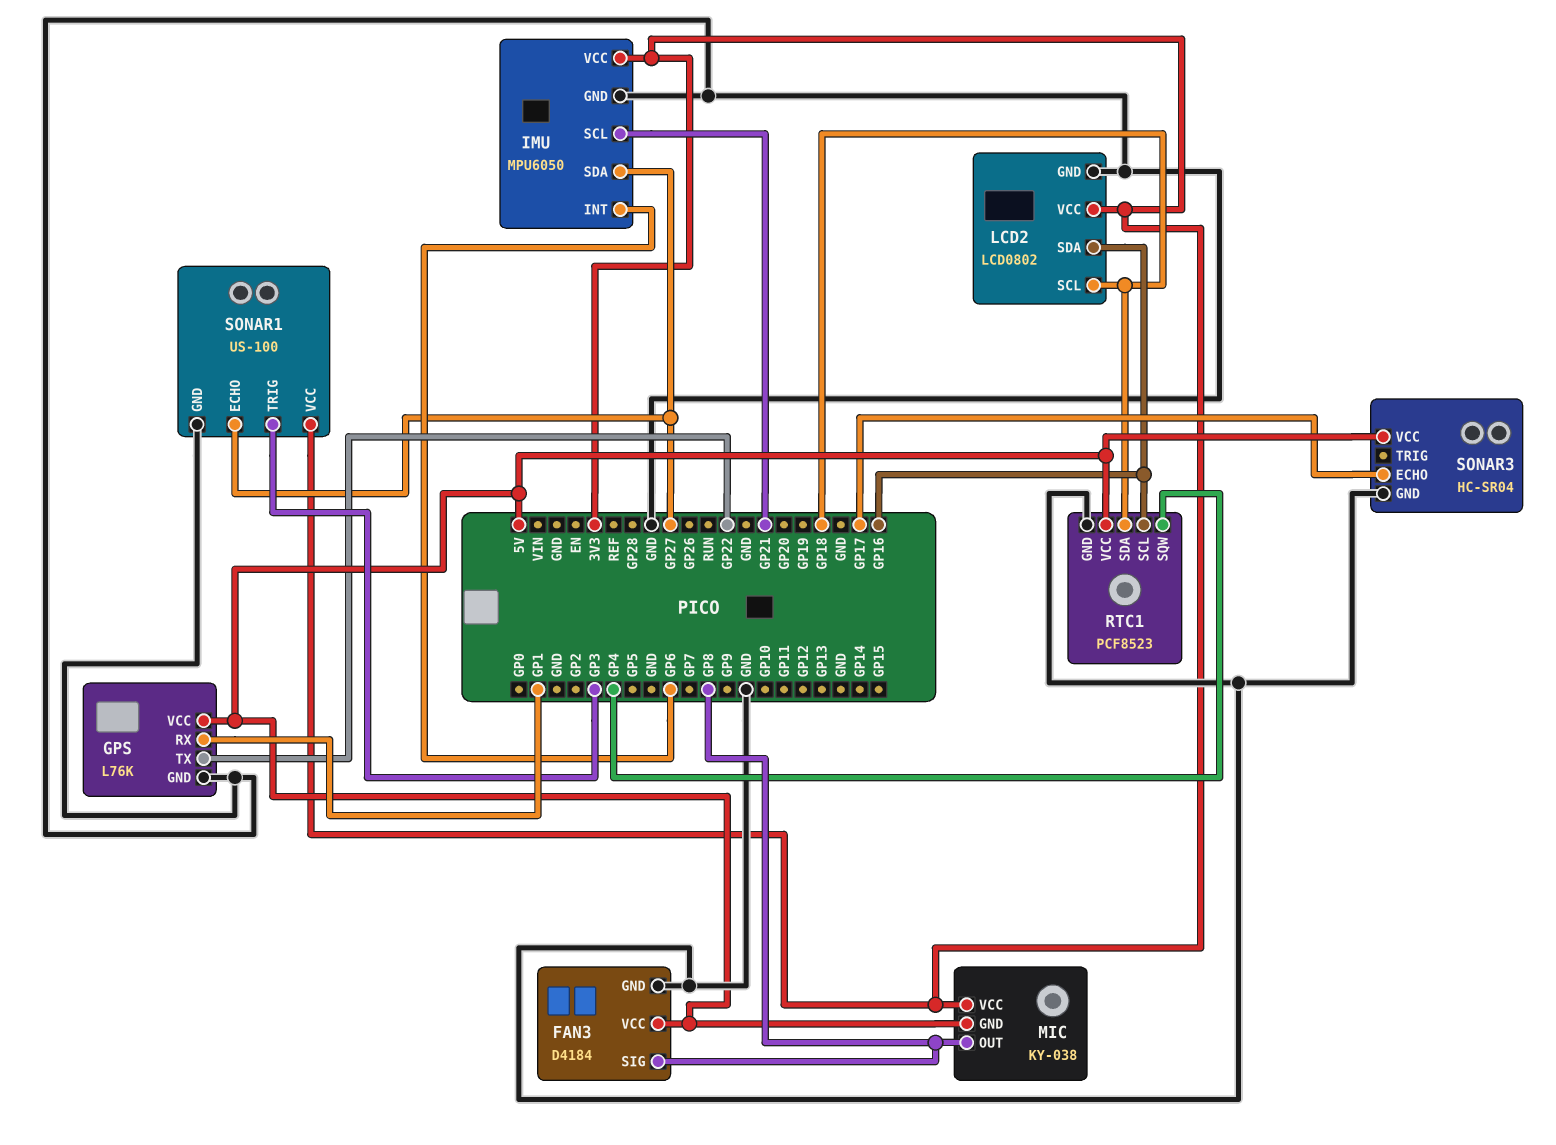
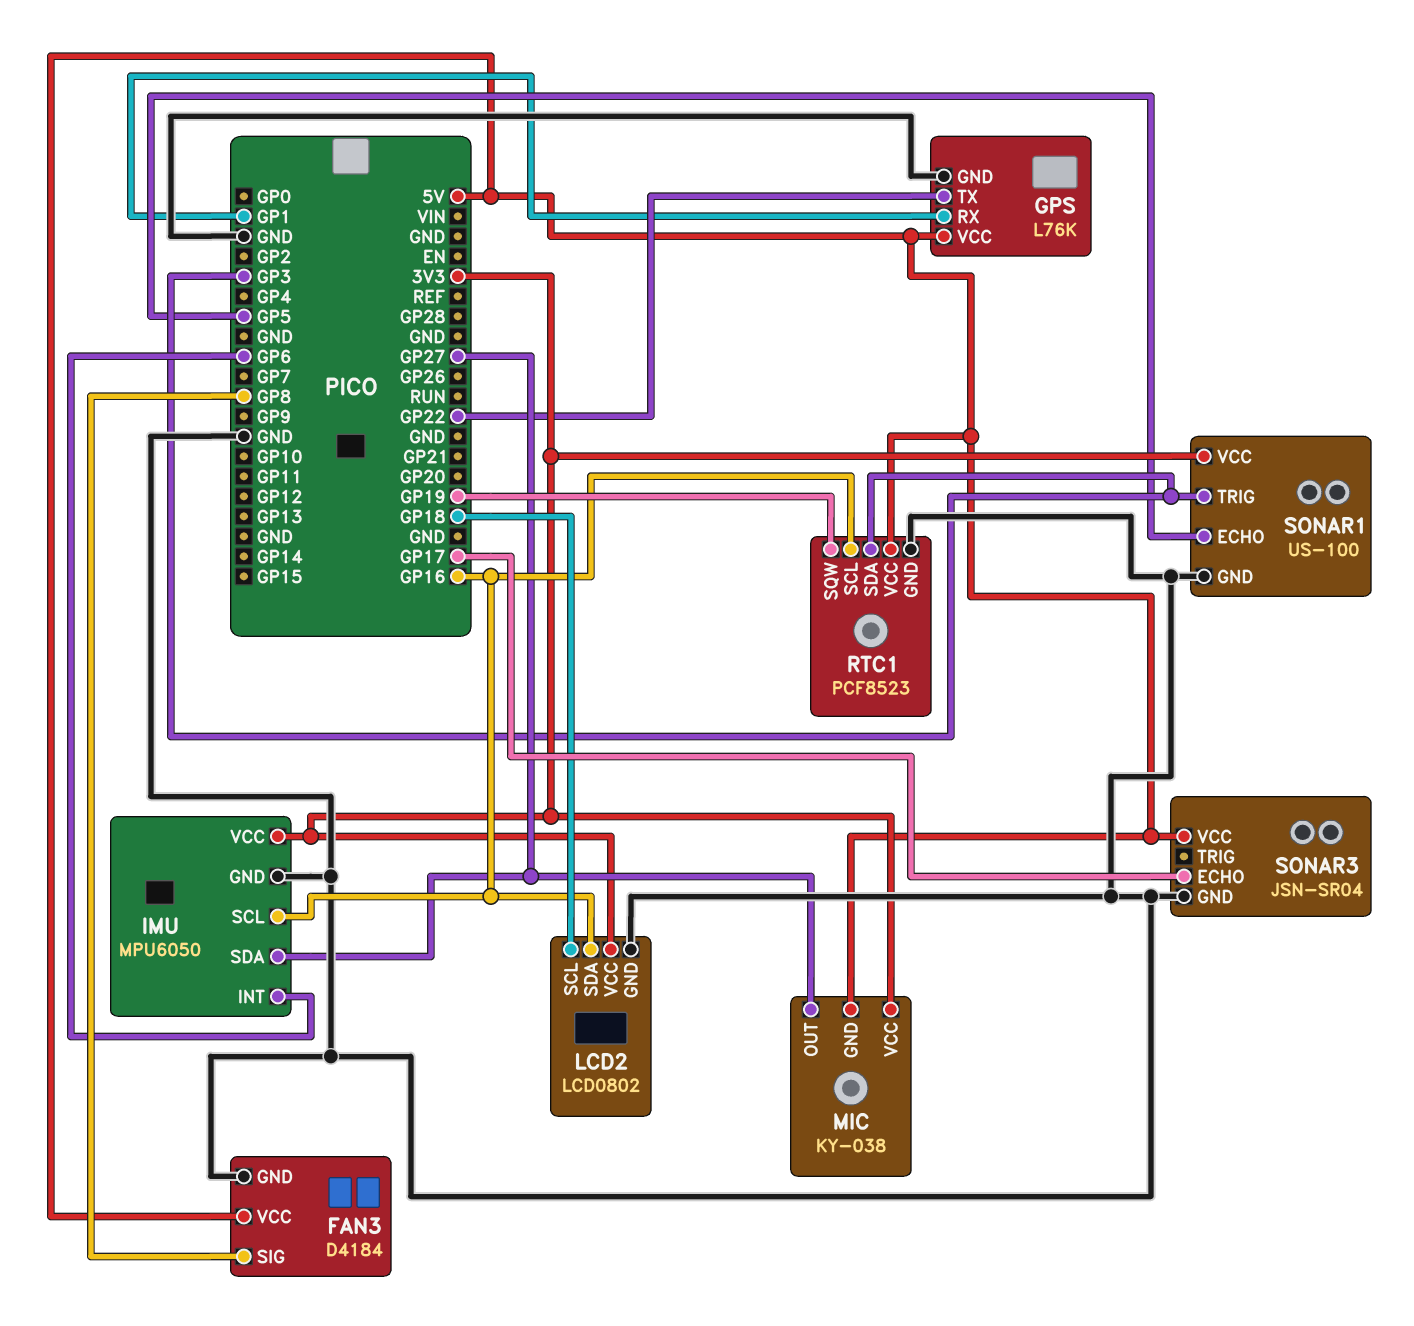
IMU pin SCL: GP21 -> GP16
MIC pin OUT: GP8 -> GP27
RTC1 pin SDA: GP18 -> GP3
RTC1 pin SQW: GP4 -> GP19
SONAR1 pin ECHO: GP27 -> GP5
SONAR3: HC-SR04 -> JSN-SR04

